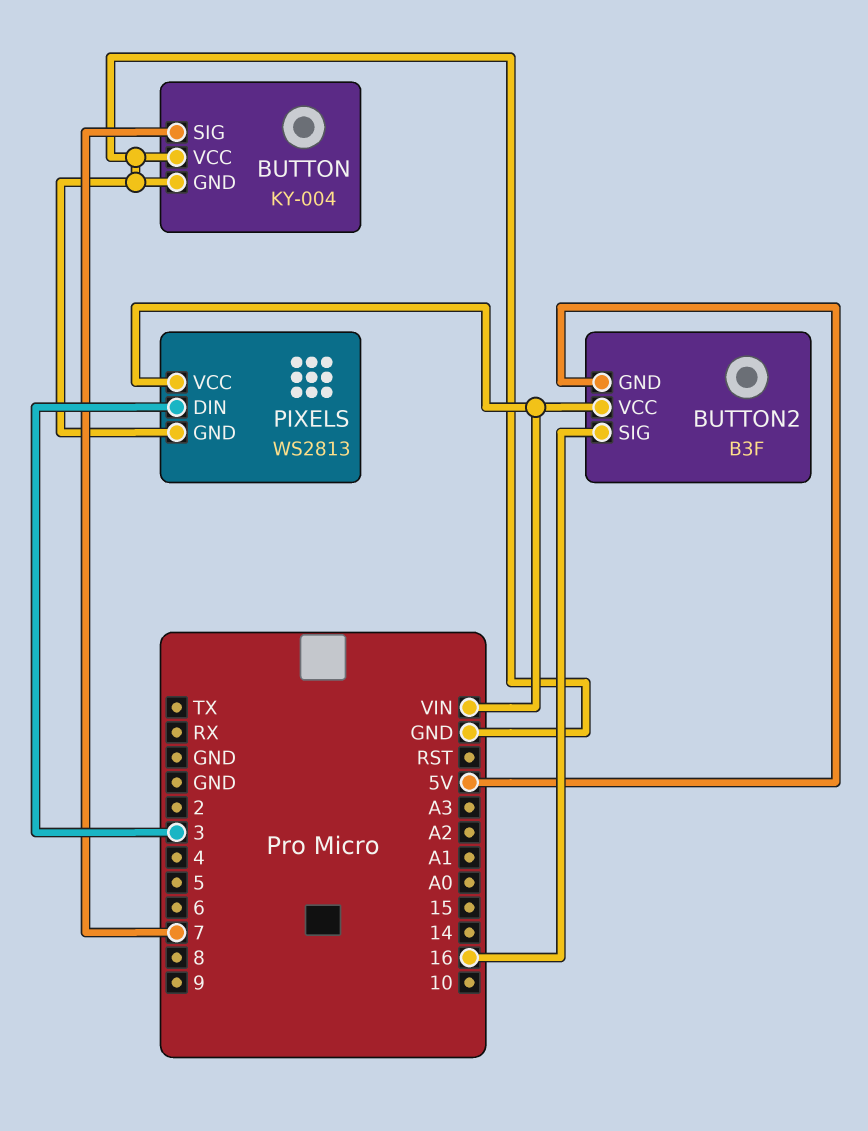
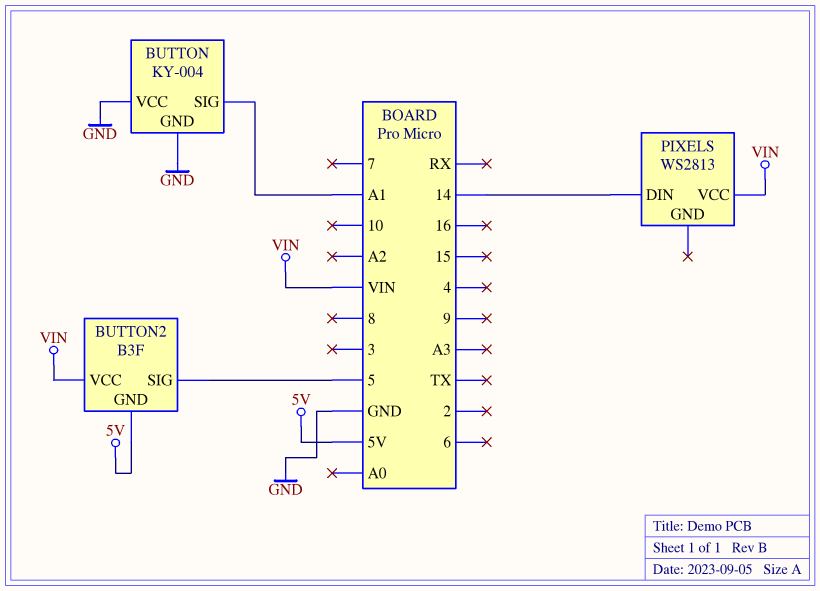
BUTTON pin SIG: 7 -> A1
BUTTON2 pin SIG: 16 -> 5
PIXELS pin DIN: 3 -> 14
PIXELS pin GND: GND -> none

